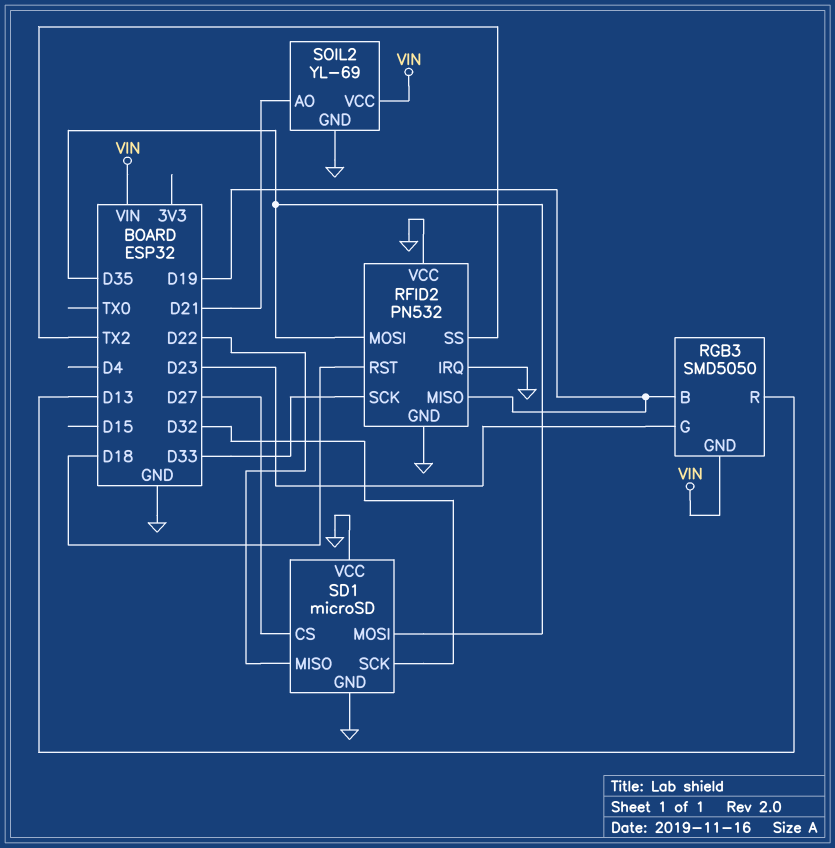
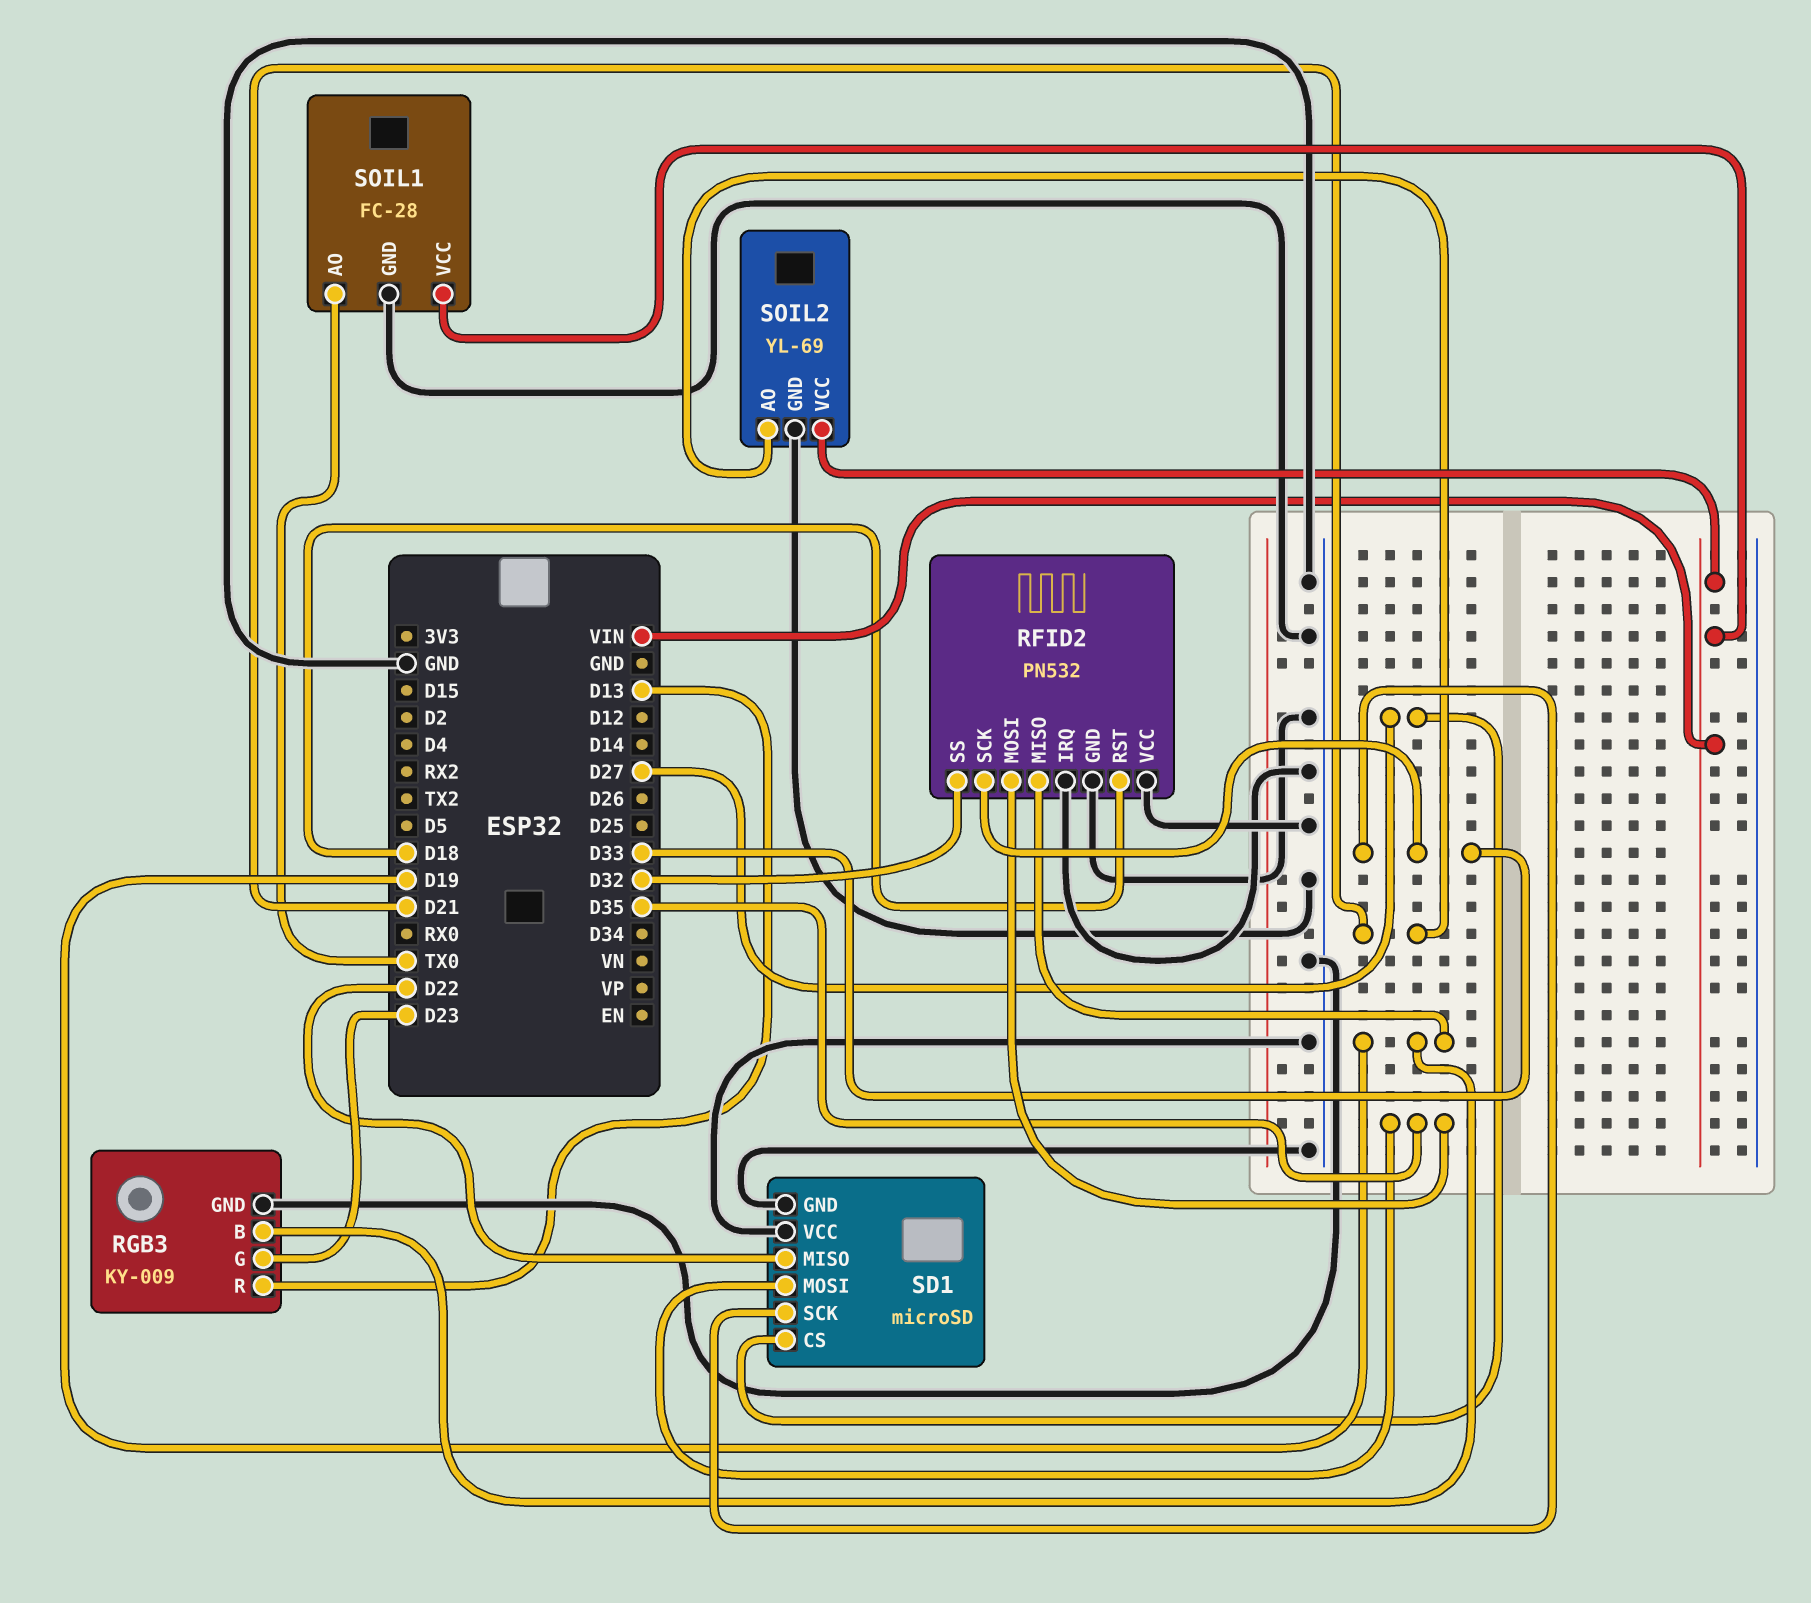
RFID2 pin SS: TX2 -> D32
RGB3: SMD5050 -> KY-009
RGB3 pin GND: VIN -> GND
SD1 pin SCK: D32 -> D33
SOIL1: none -> FC-28
SOIL1 pin AO: none -> TX0
SOIL1 pin GND: none -> GND
SOIL1 pin VCC: none -> VIN

